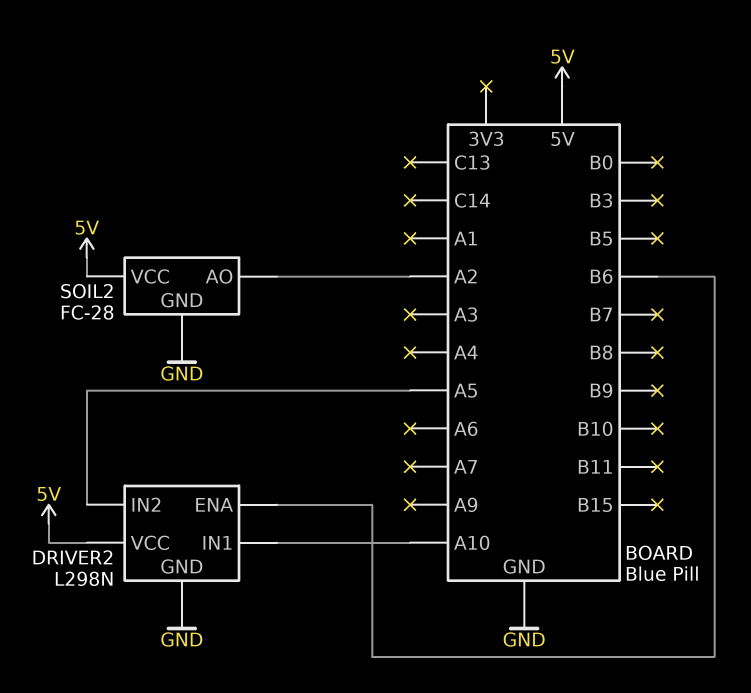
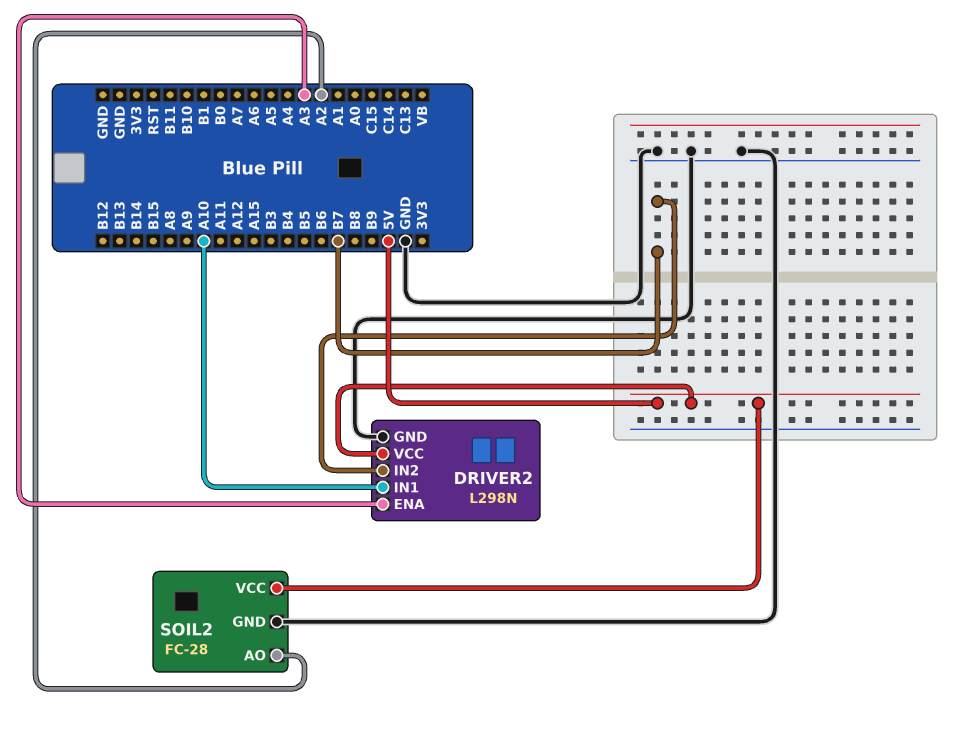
DRIVER2 pin ENA: B6 -> A3
DRIVER2 pin IN2: A5 -> B7

